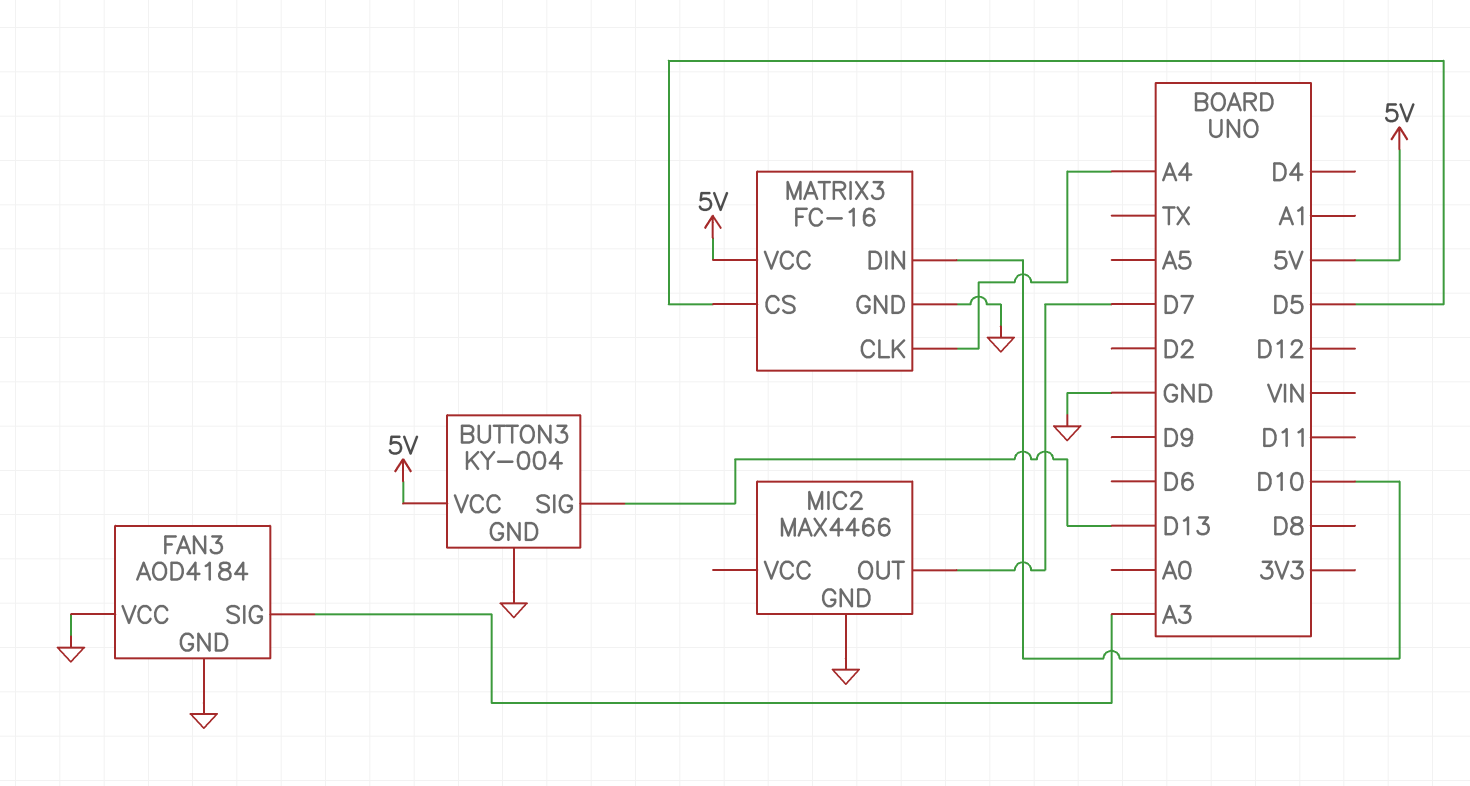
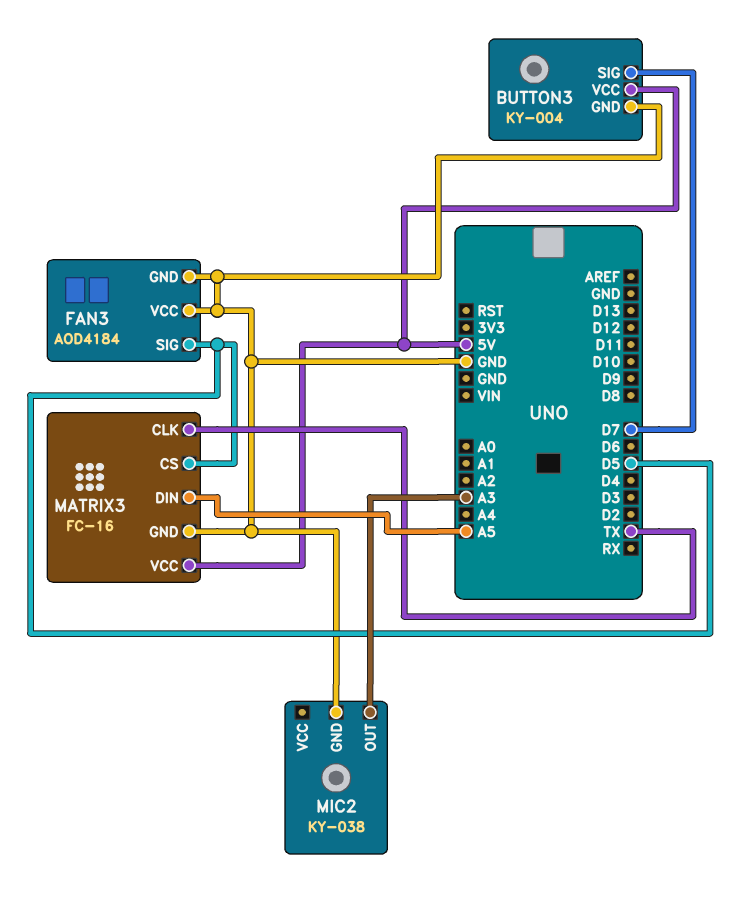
BUTTON3 pin SIG: D13 -> D7
FAN3 pin SIG: A3 -> D5
MATRIX3 pin CLK: A4 -> TX
MATRIX3 pin DIN: D10 -> A5
MIC2: MAX4466 -> KY-038
MIC2 pin OUT: D7 -> A3

